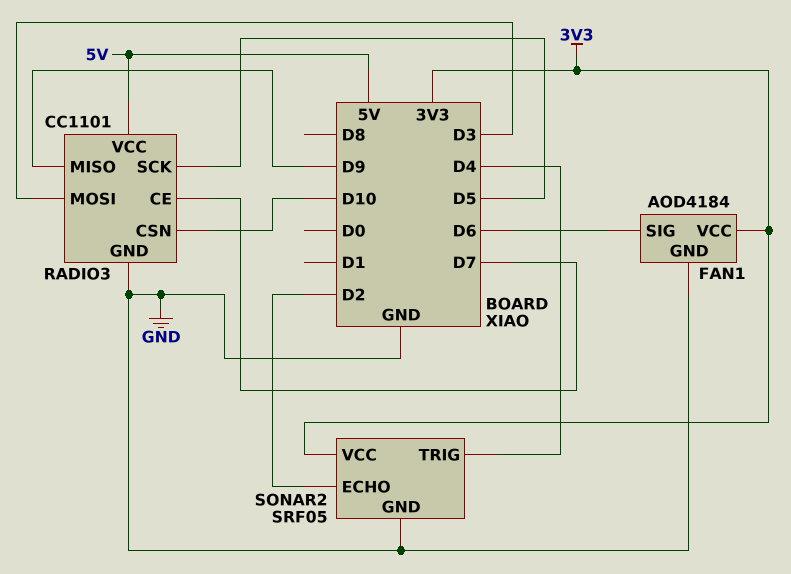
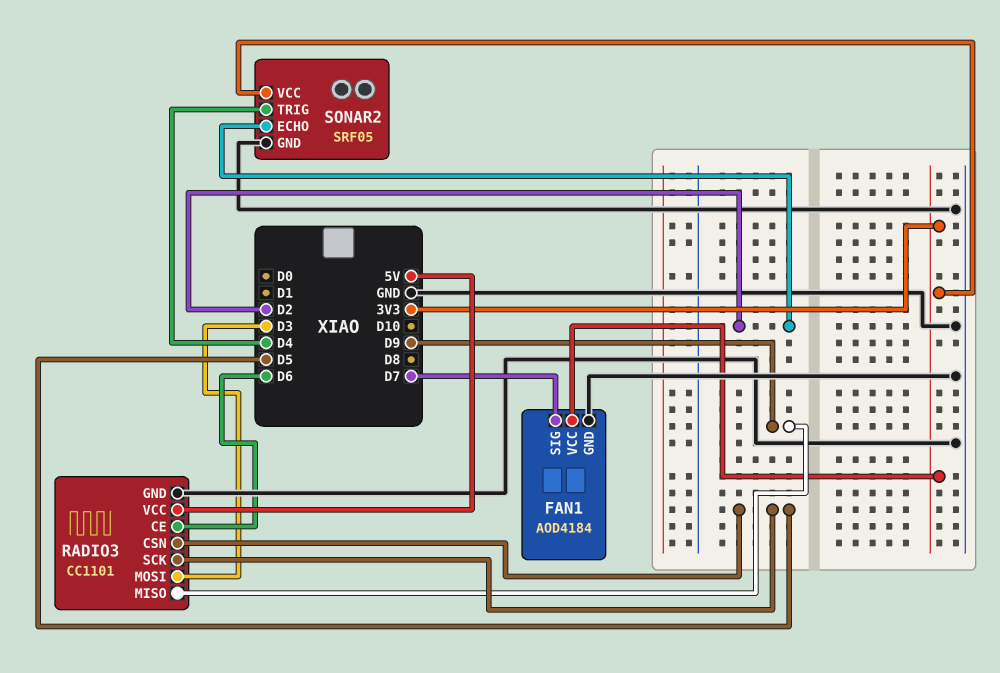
FAN1 pin SIG: D6 -> D7
RADIO3 pin CE: D7 -> D6
RADIO3 pin CSN: D10 -> D5

